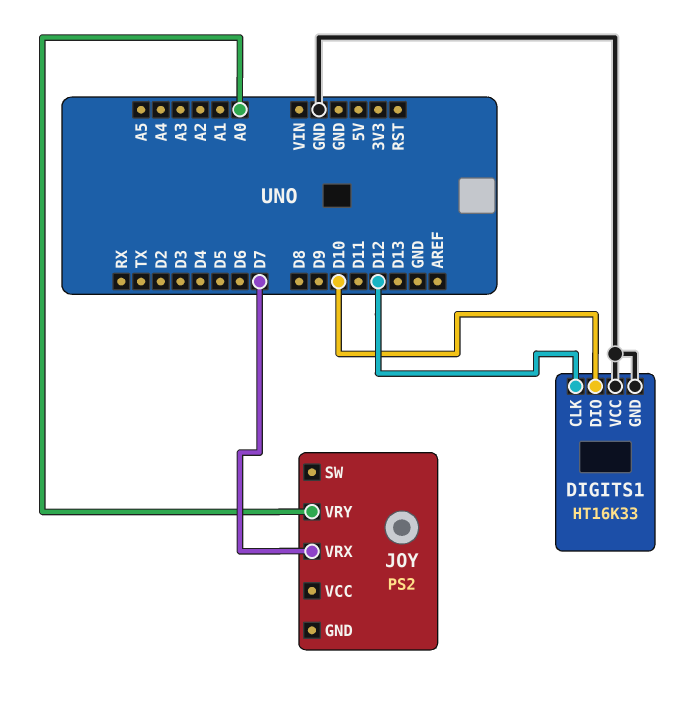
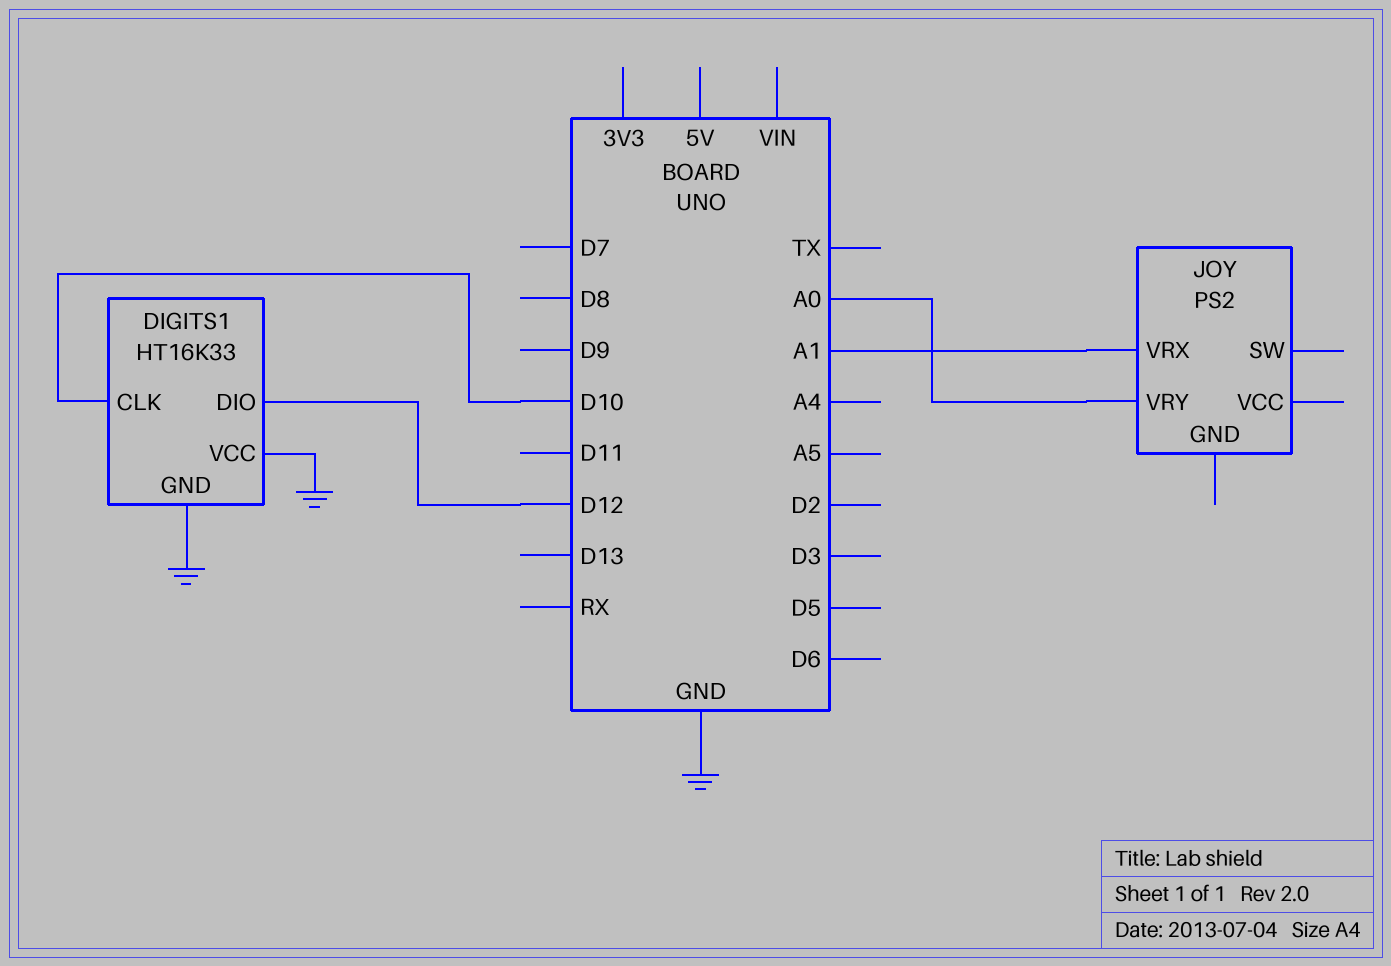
DIGITS1 pin CLK: D12 -> D10
DIGITS1 pin DIO: D10 -> D12
JOY pin VRX: D7 -> A1

